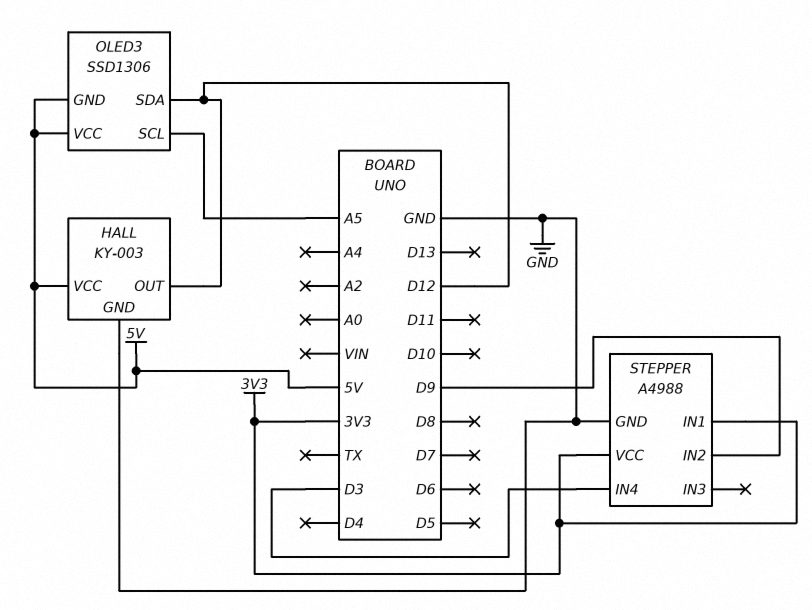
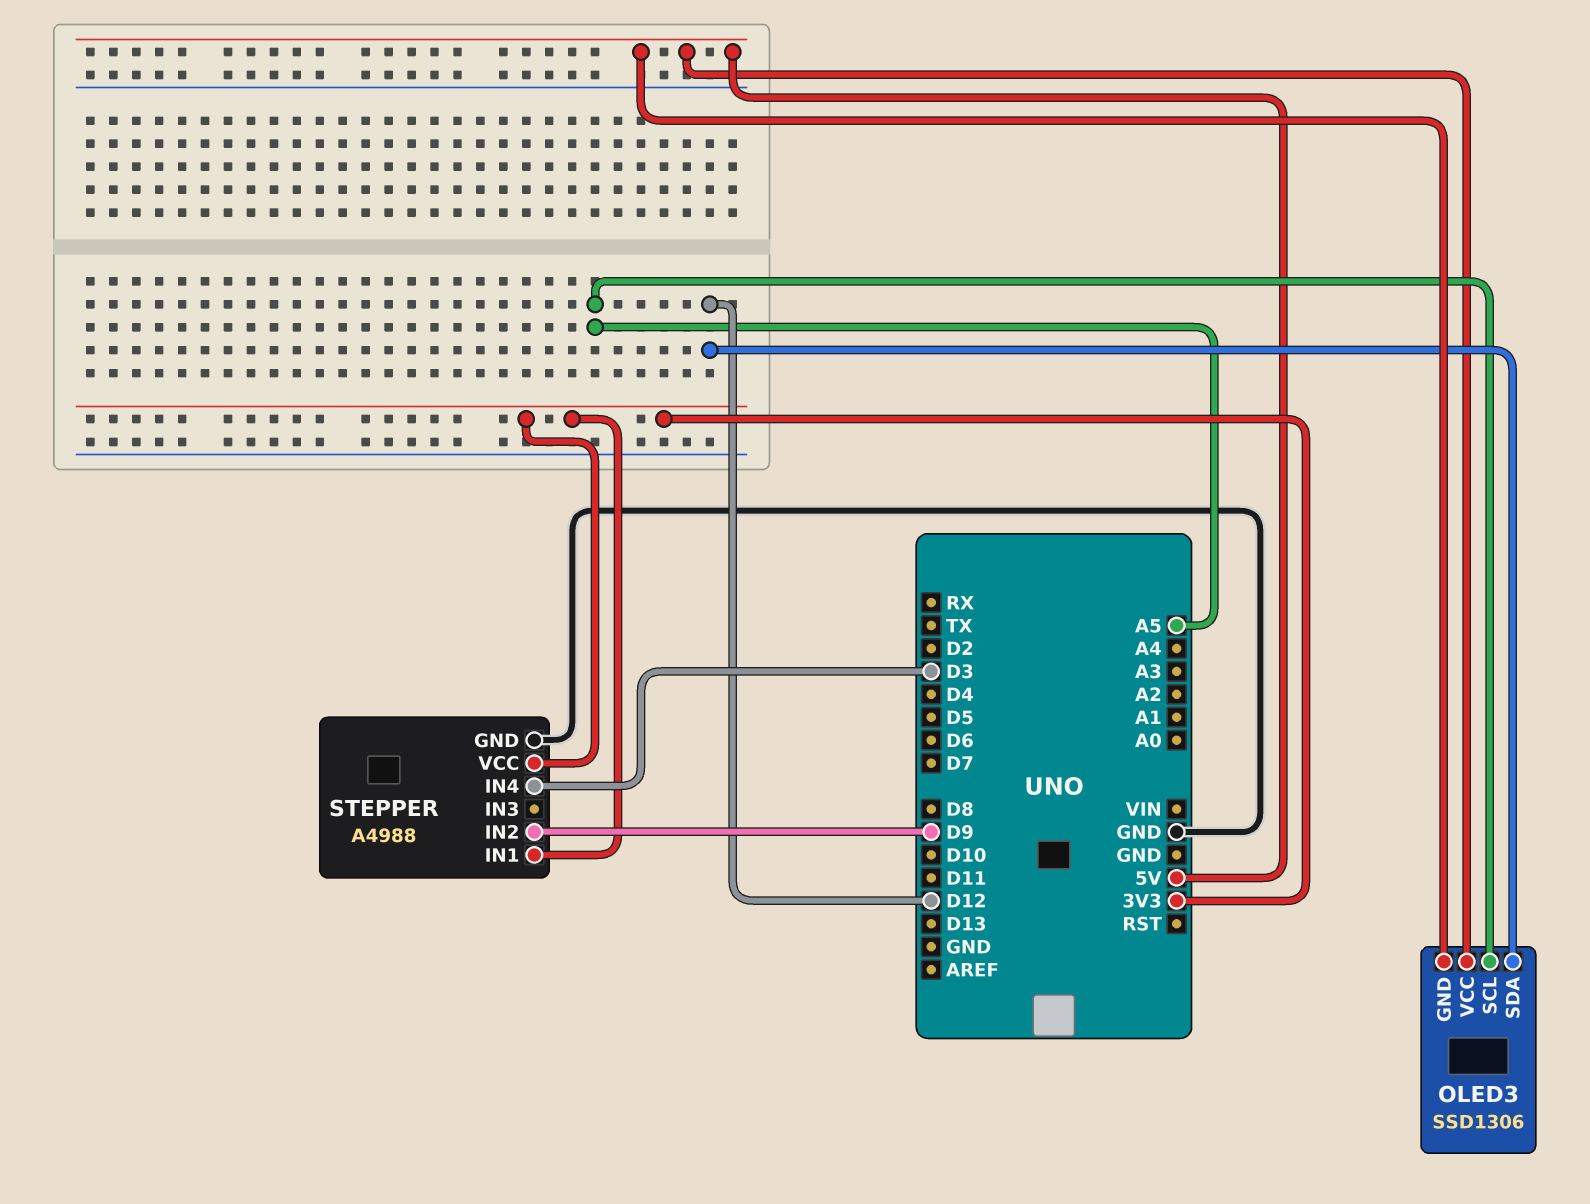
HALL: KY-003 -> none
HALL pin GND: GND -> none
HALL pin OUT: D12 -> none
HALL pin VCC: 5V -> none

